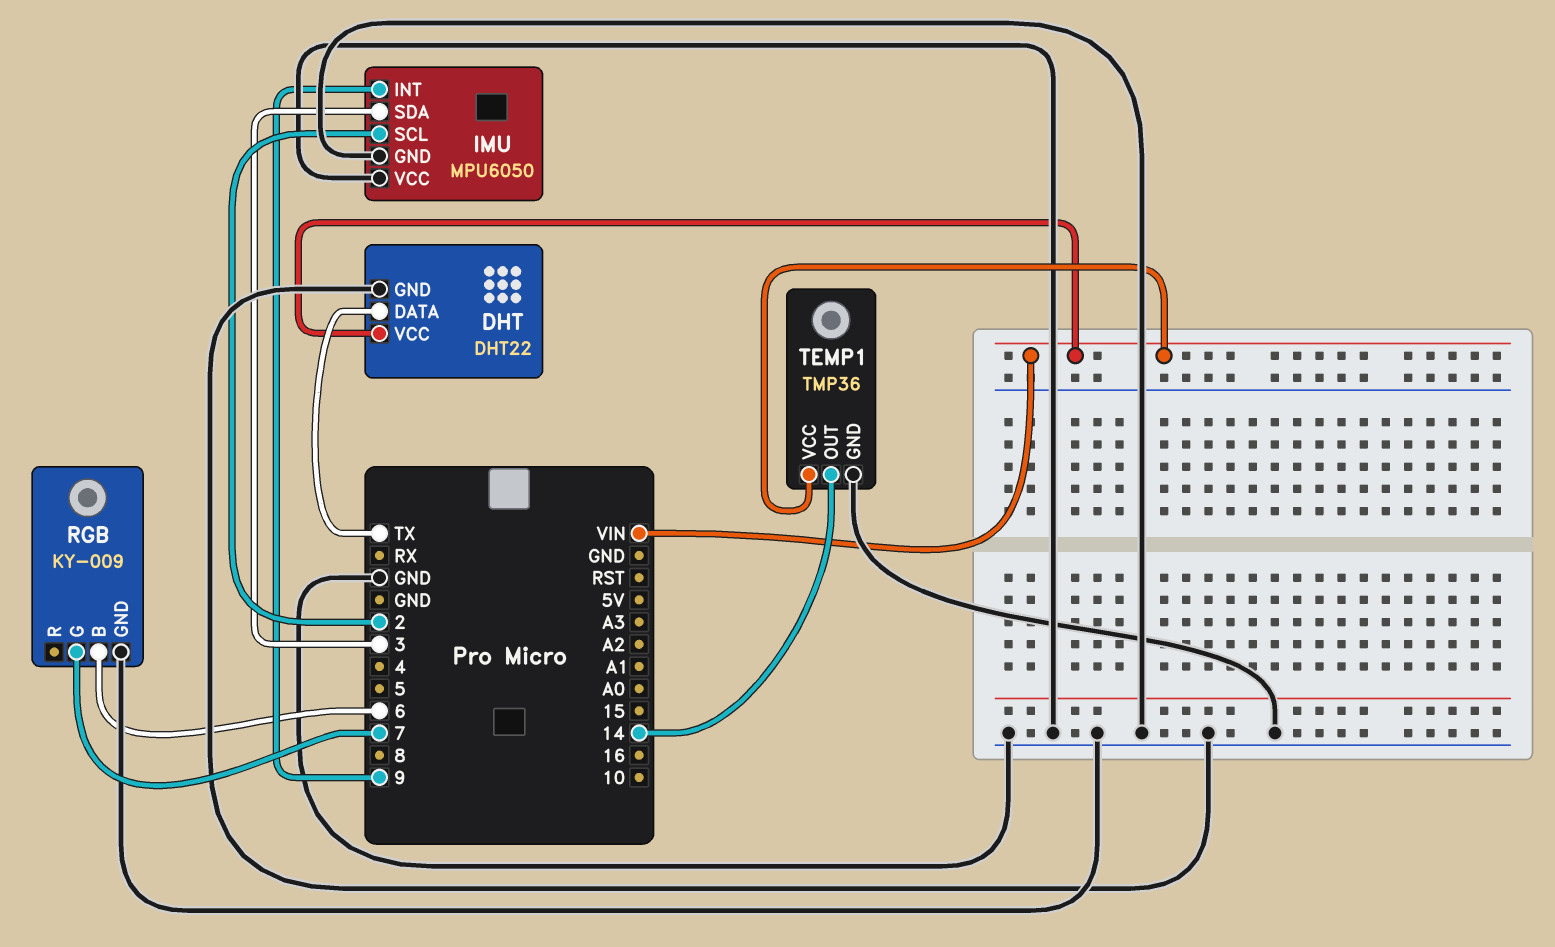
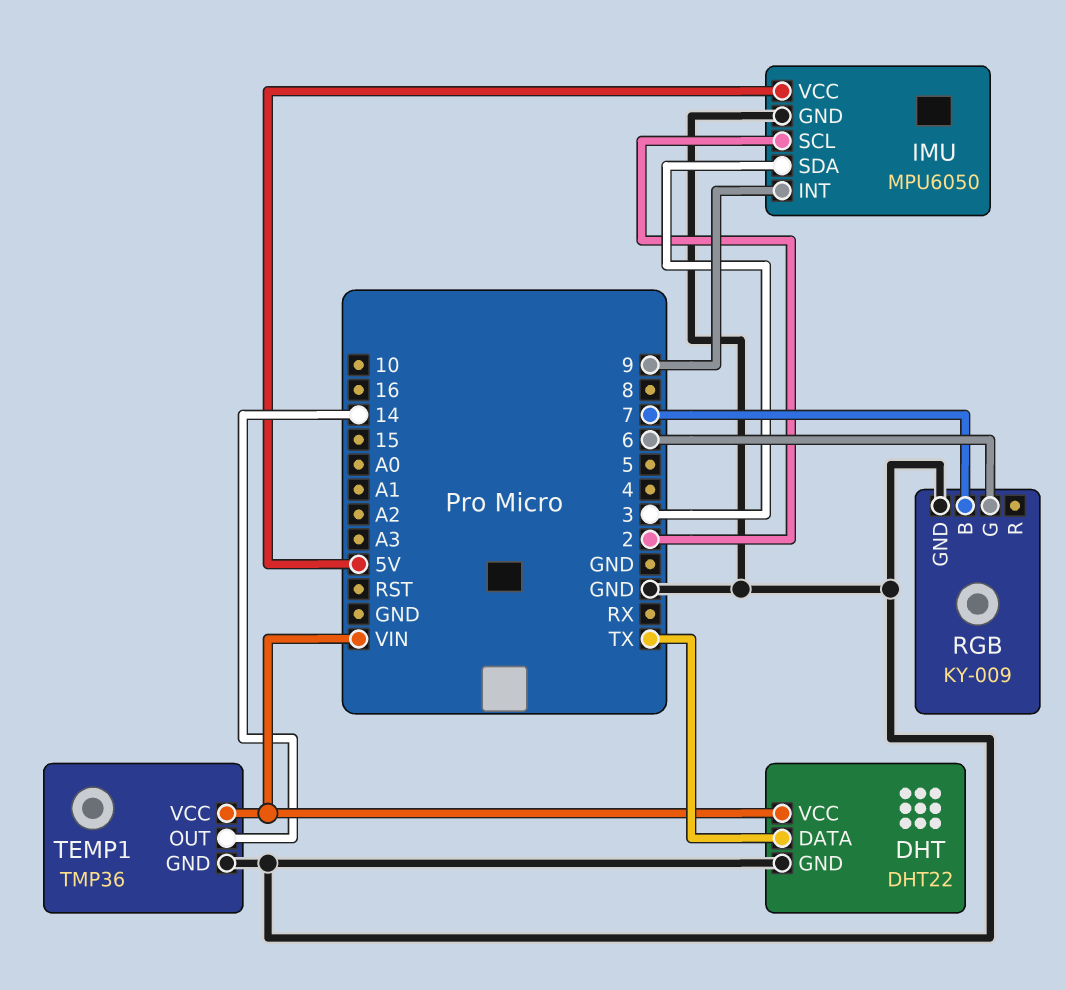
IMU pin VCC: GND -> 5V
RGB pin B: 6 -> 7
RGB pin G: 7 -> 6

